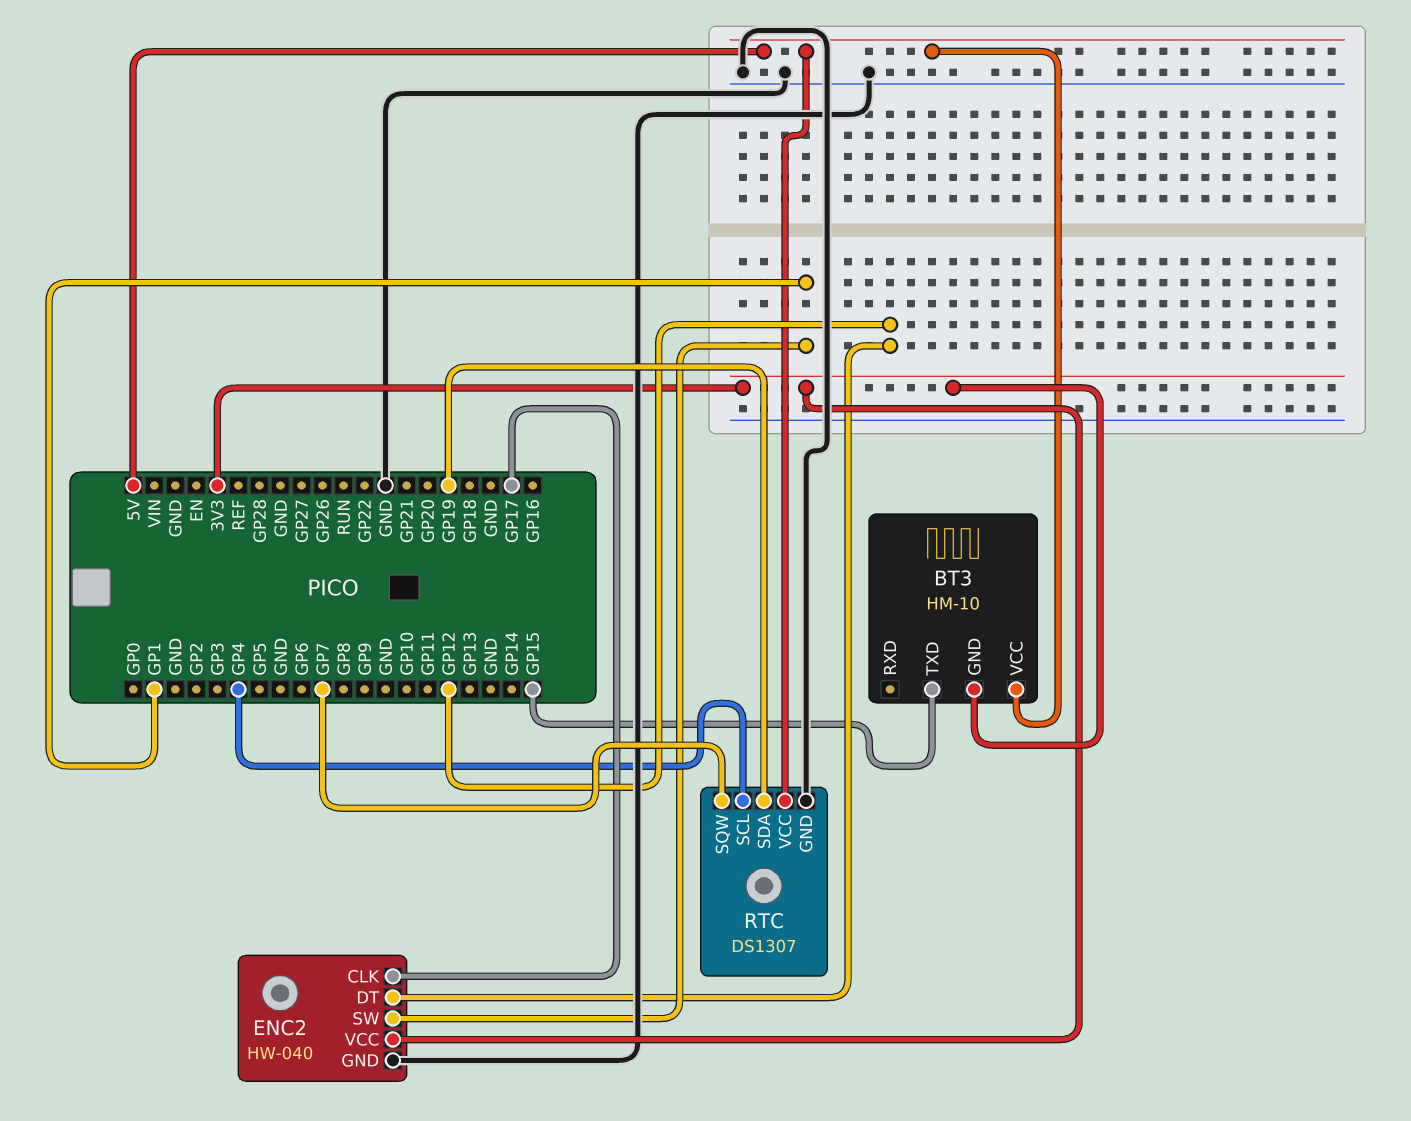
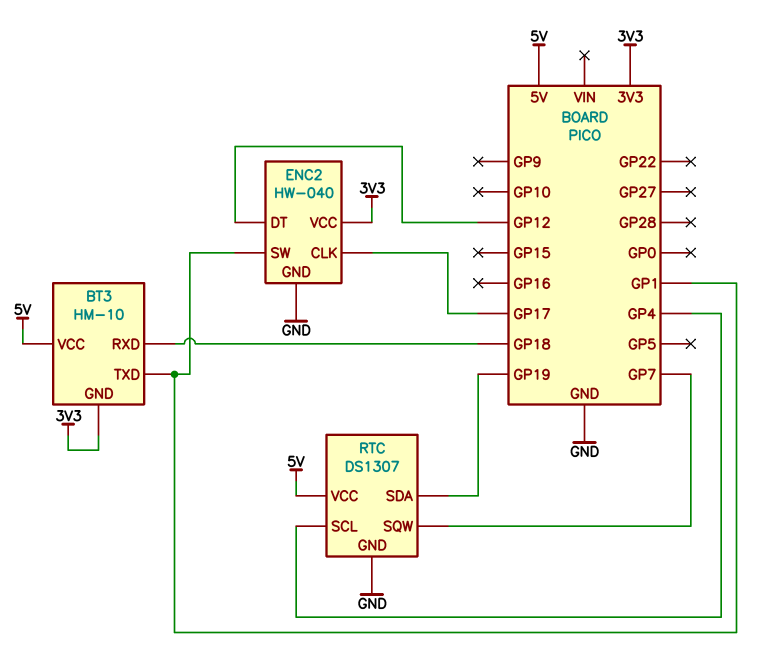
BT3 pin RXD: none -> GP18
BT3 pin TXD: GP15 -> GP1

